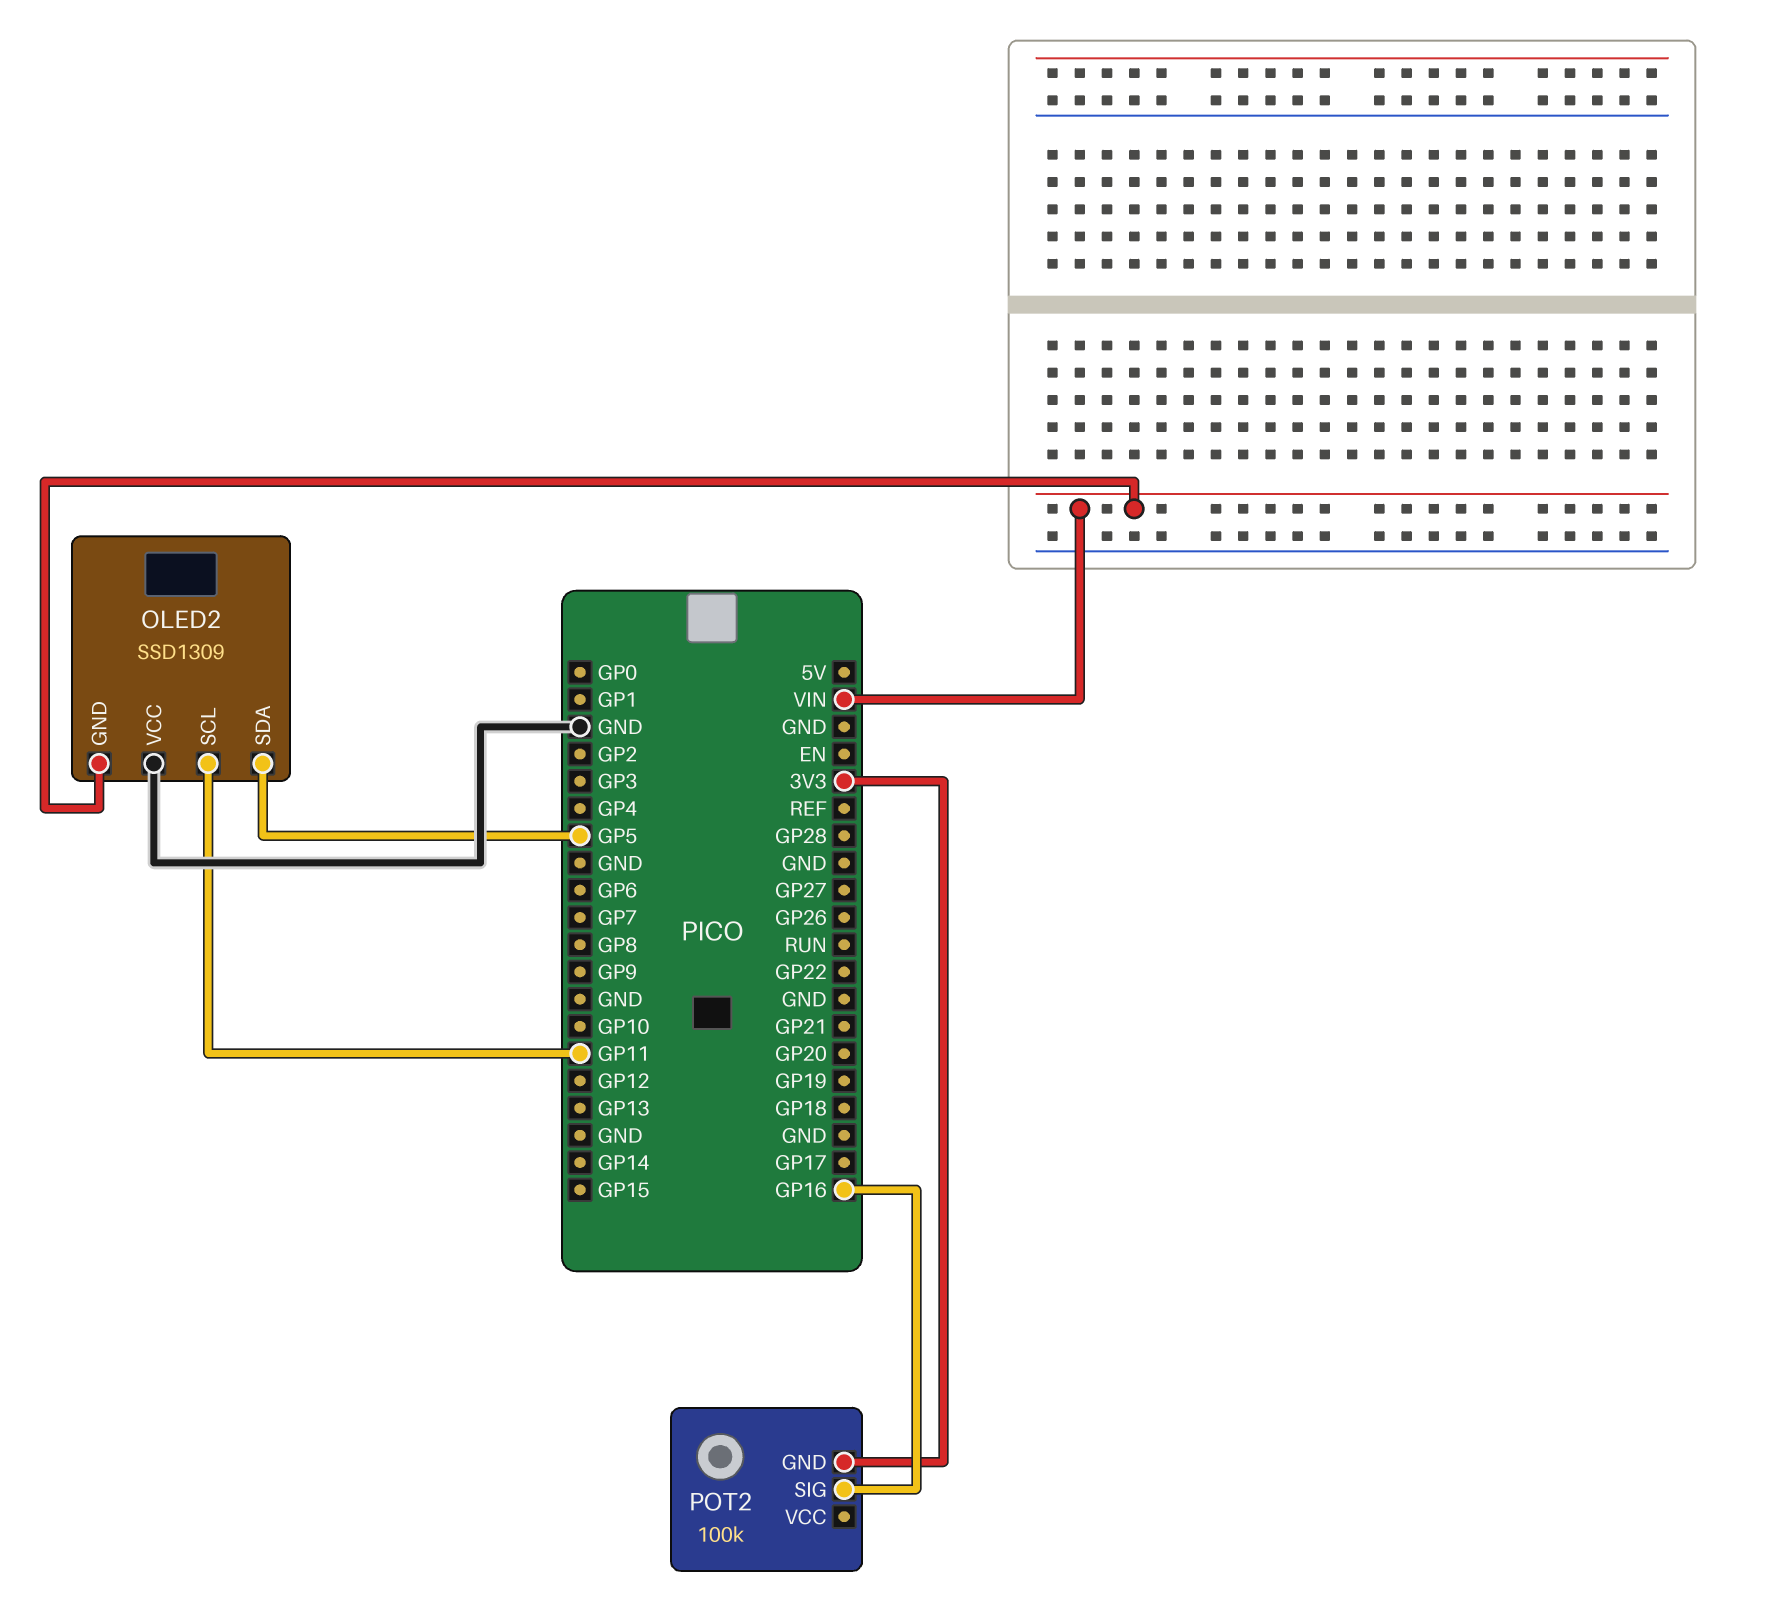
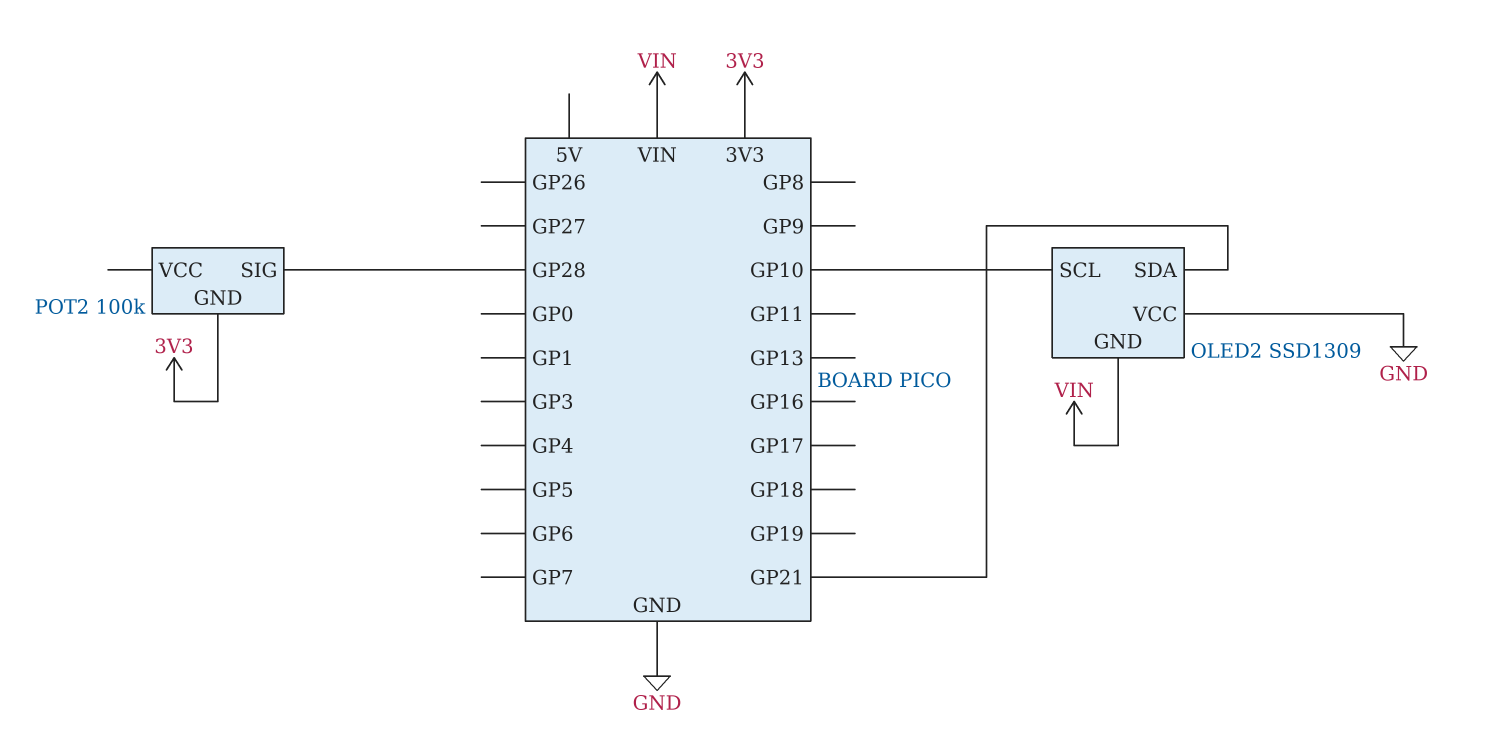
OLED2 pin SCL: GP11 -> GP10
OLED2 pin SDA: GP5 -> GP21
POT2 pin SIG: GP16 -> GP28

